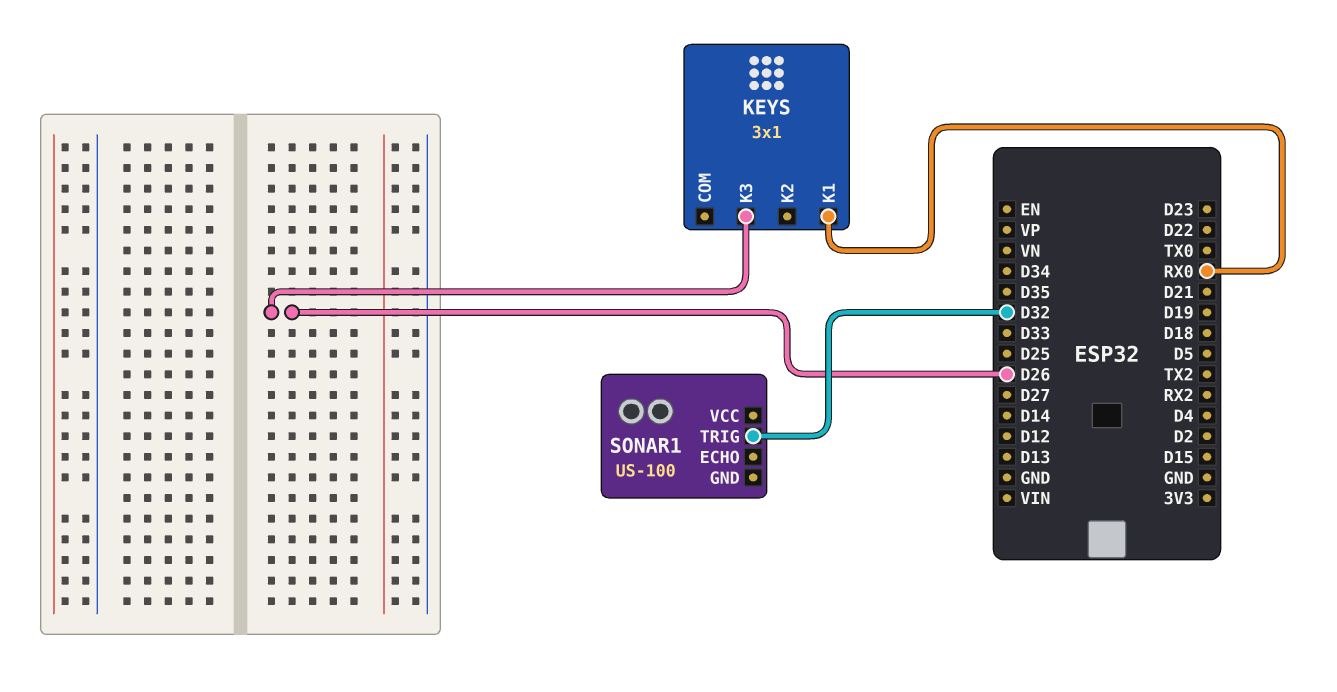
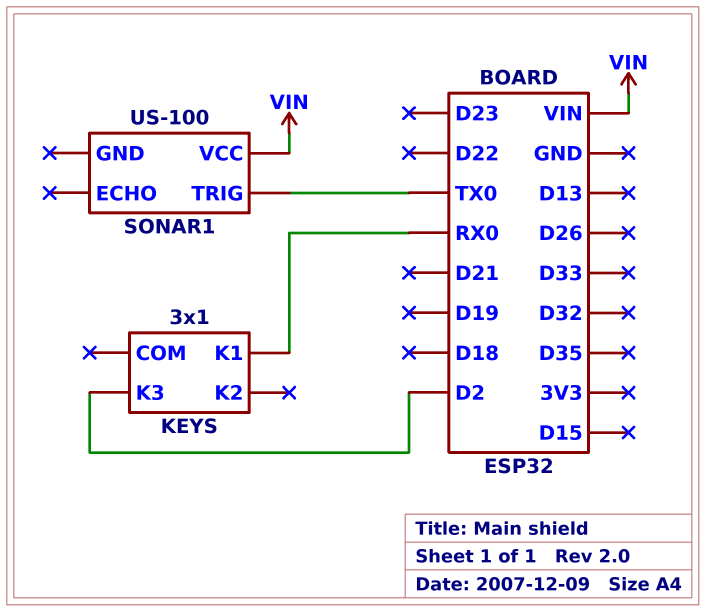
KEYS pin K3: D26 -> D2
SONAR1 pin TRIG: D32 -> TX0
SONAR1 pin VCC: none -> VIN

